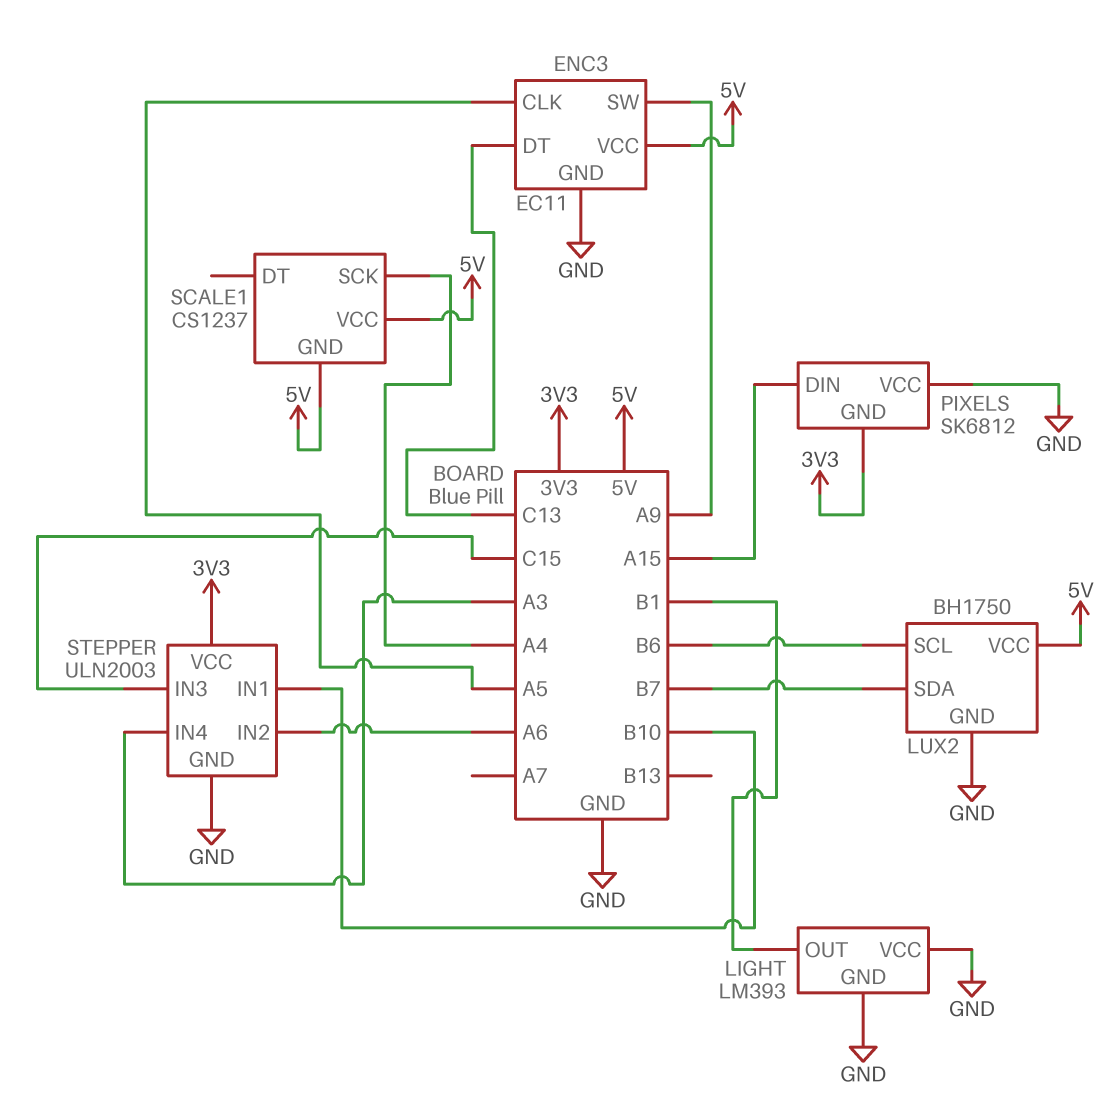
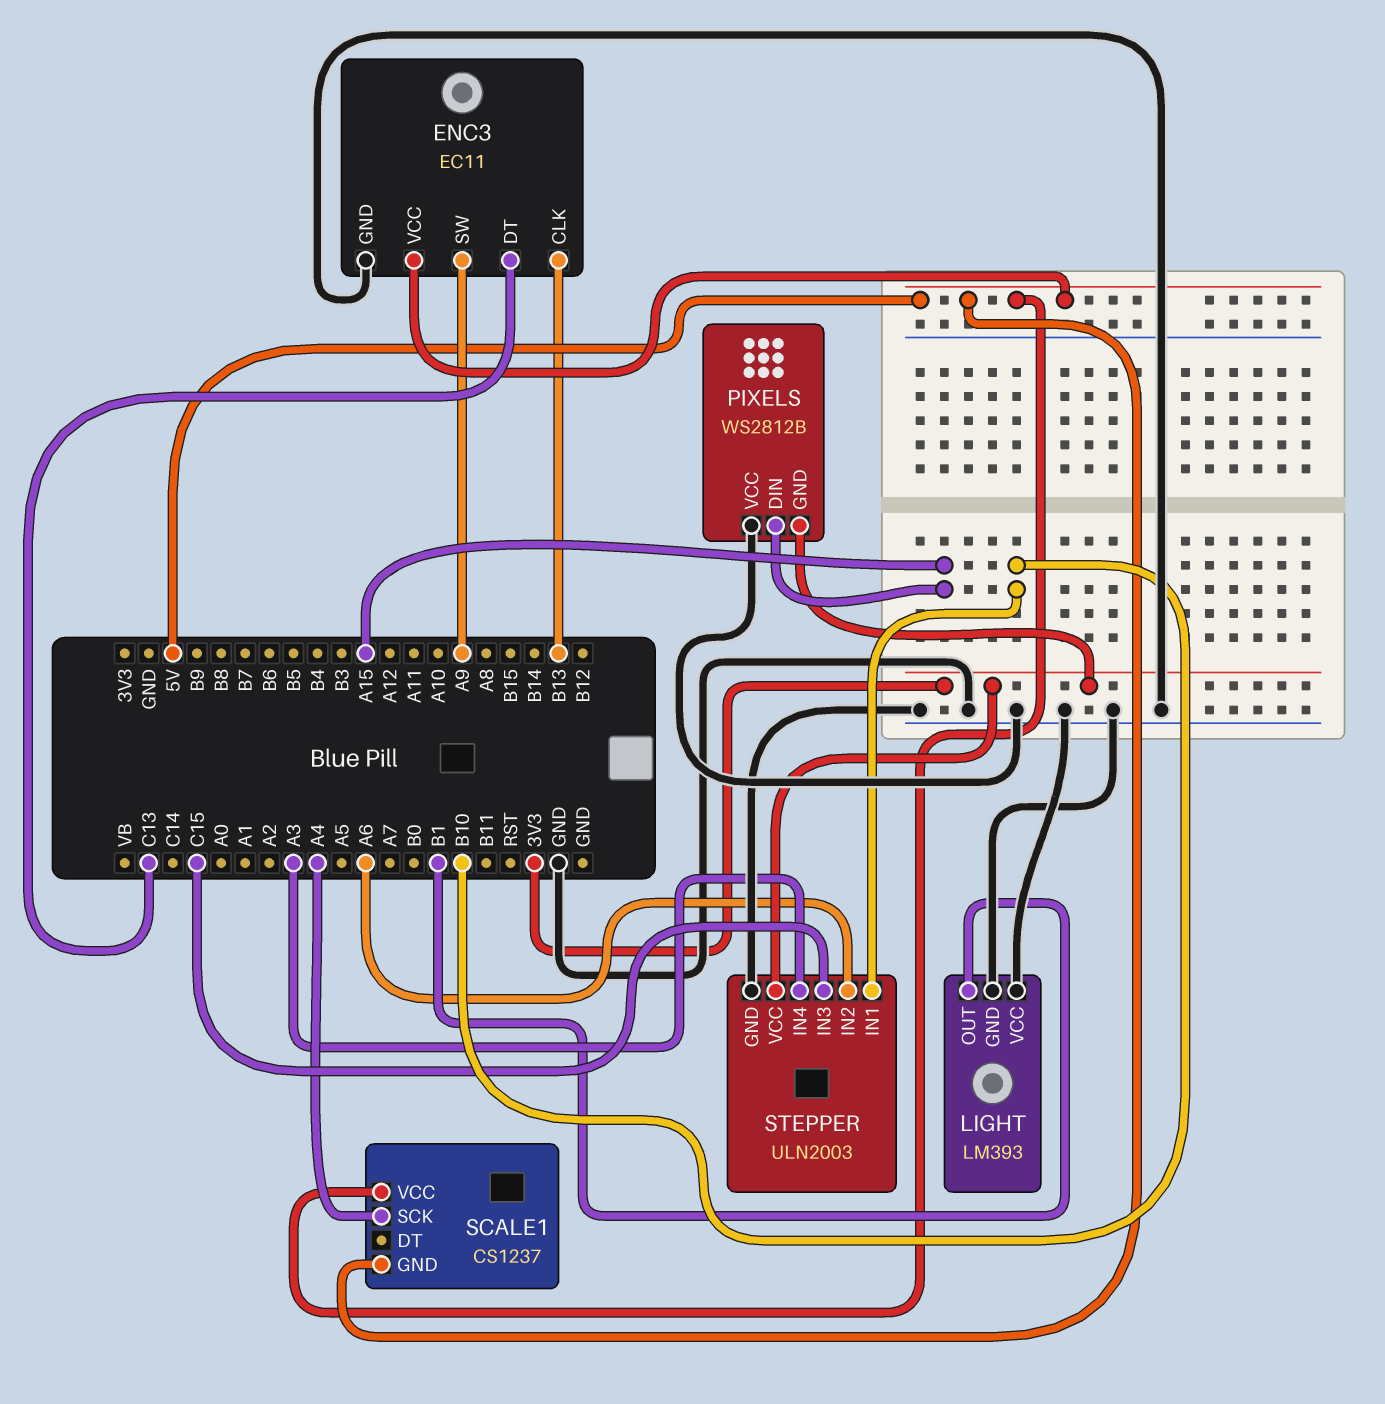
ENC3 pin CLK: A5 -> B13
LUX2: BH1750 -> none
LUX2 pin GND: GND -> none
LUX2 pin SCL: B6 -> none
LUX2 pin SDA: B7 -> none
LUX2 pin VCC: 5V -> none
PIXELS: SK6812 -> WS2812B

